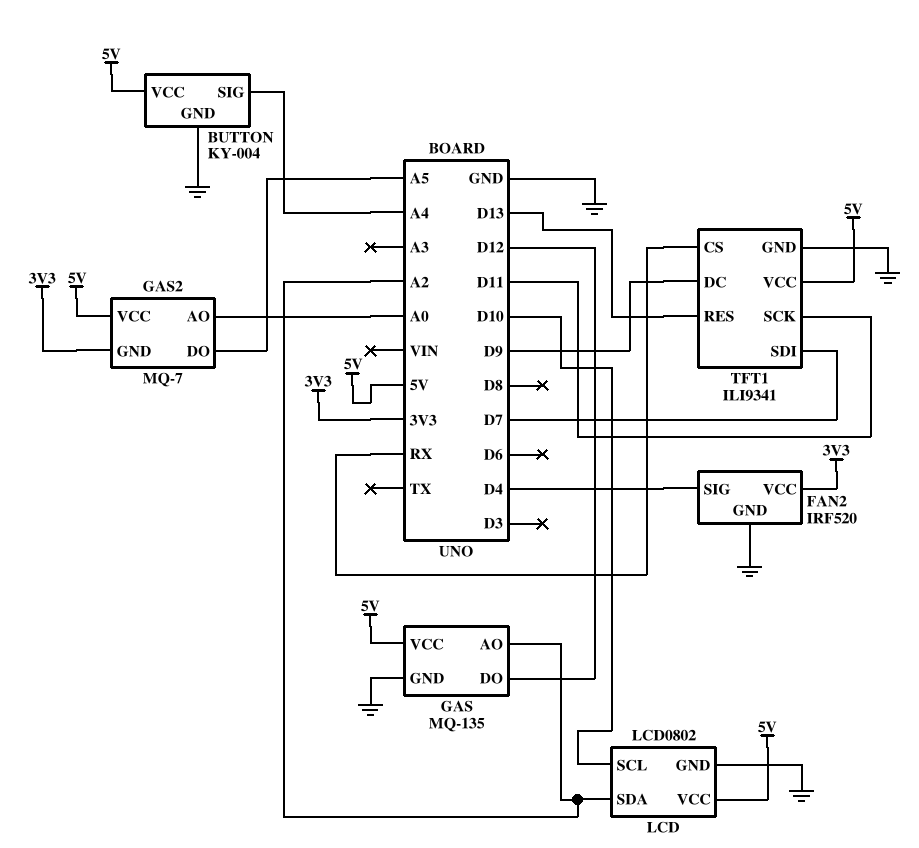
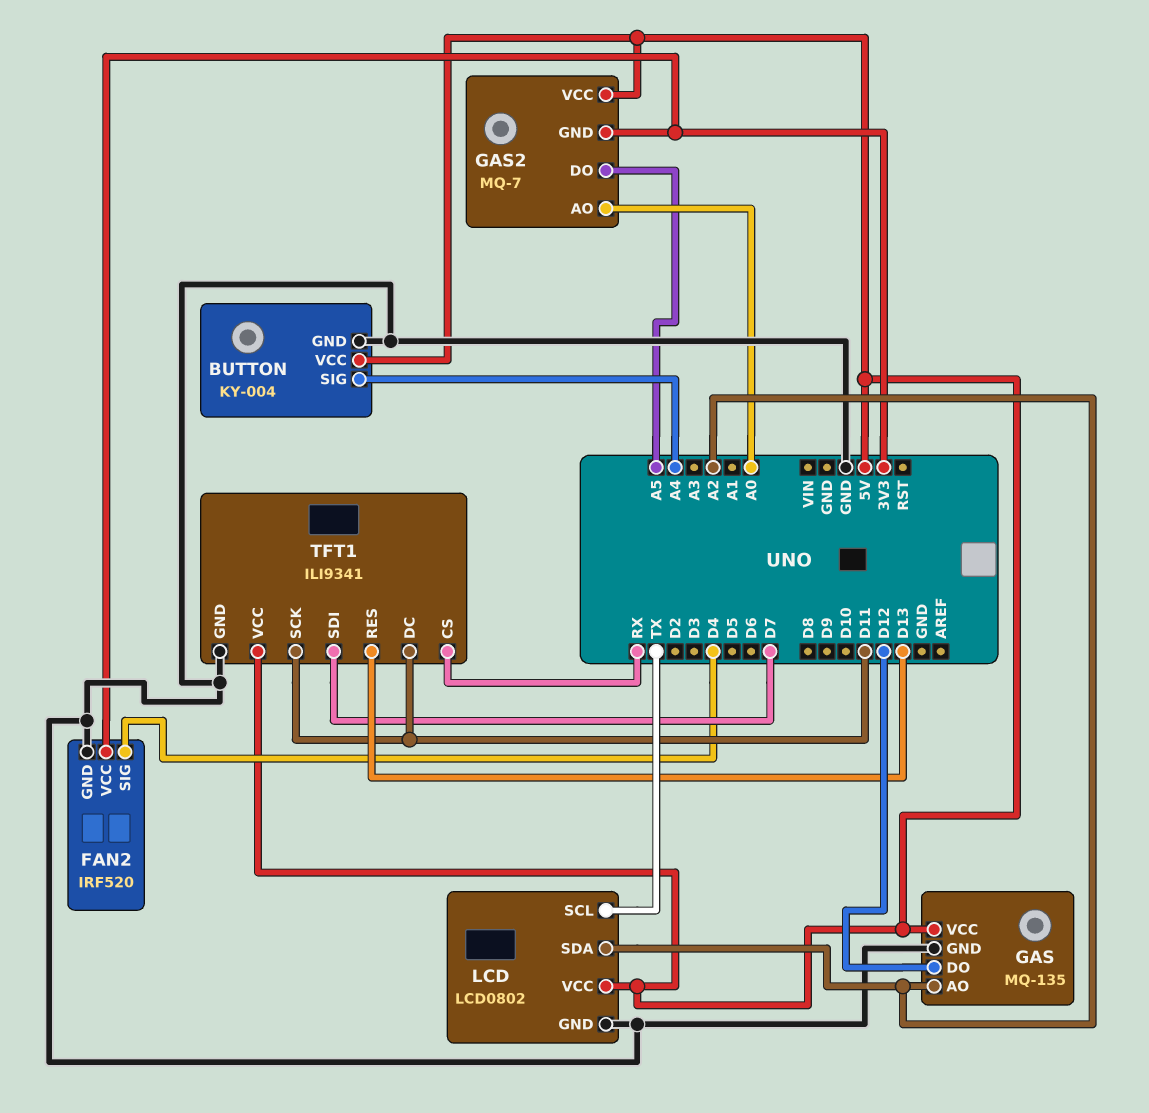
LCD pin SCL: D10 -> TX
TFT1 pin DC: D9 -> D11

